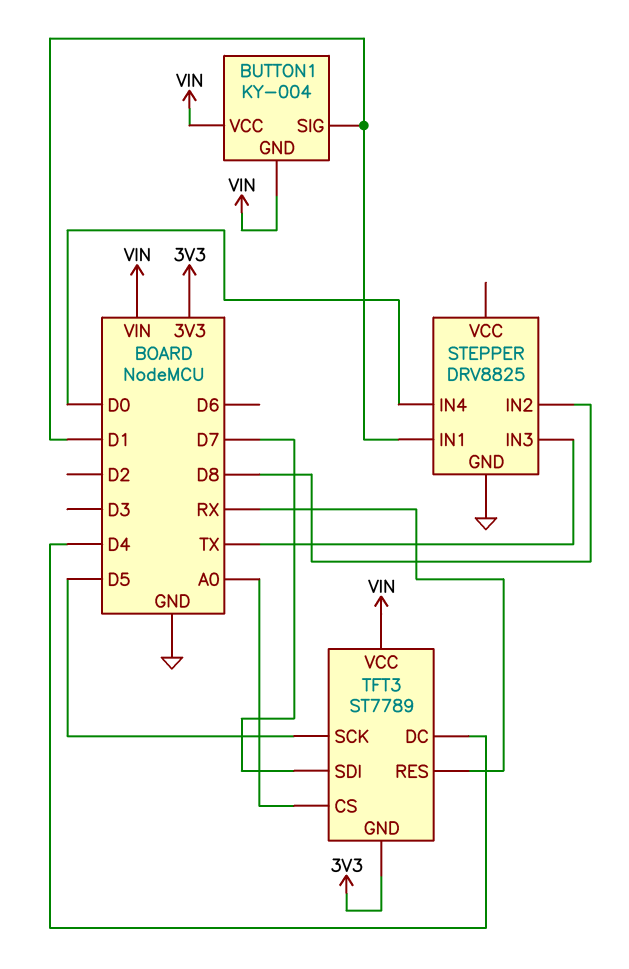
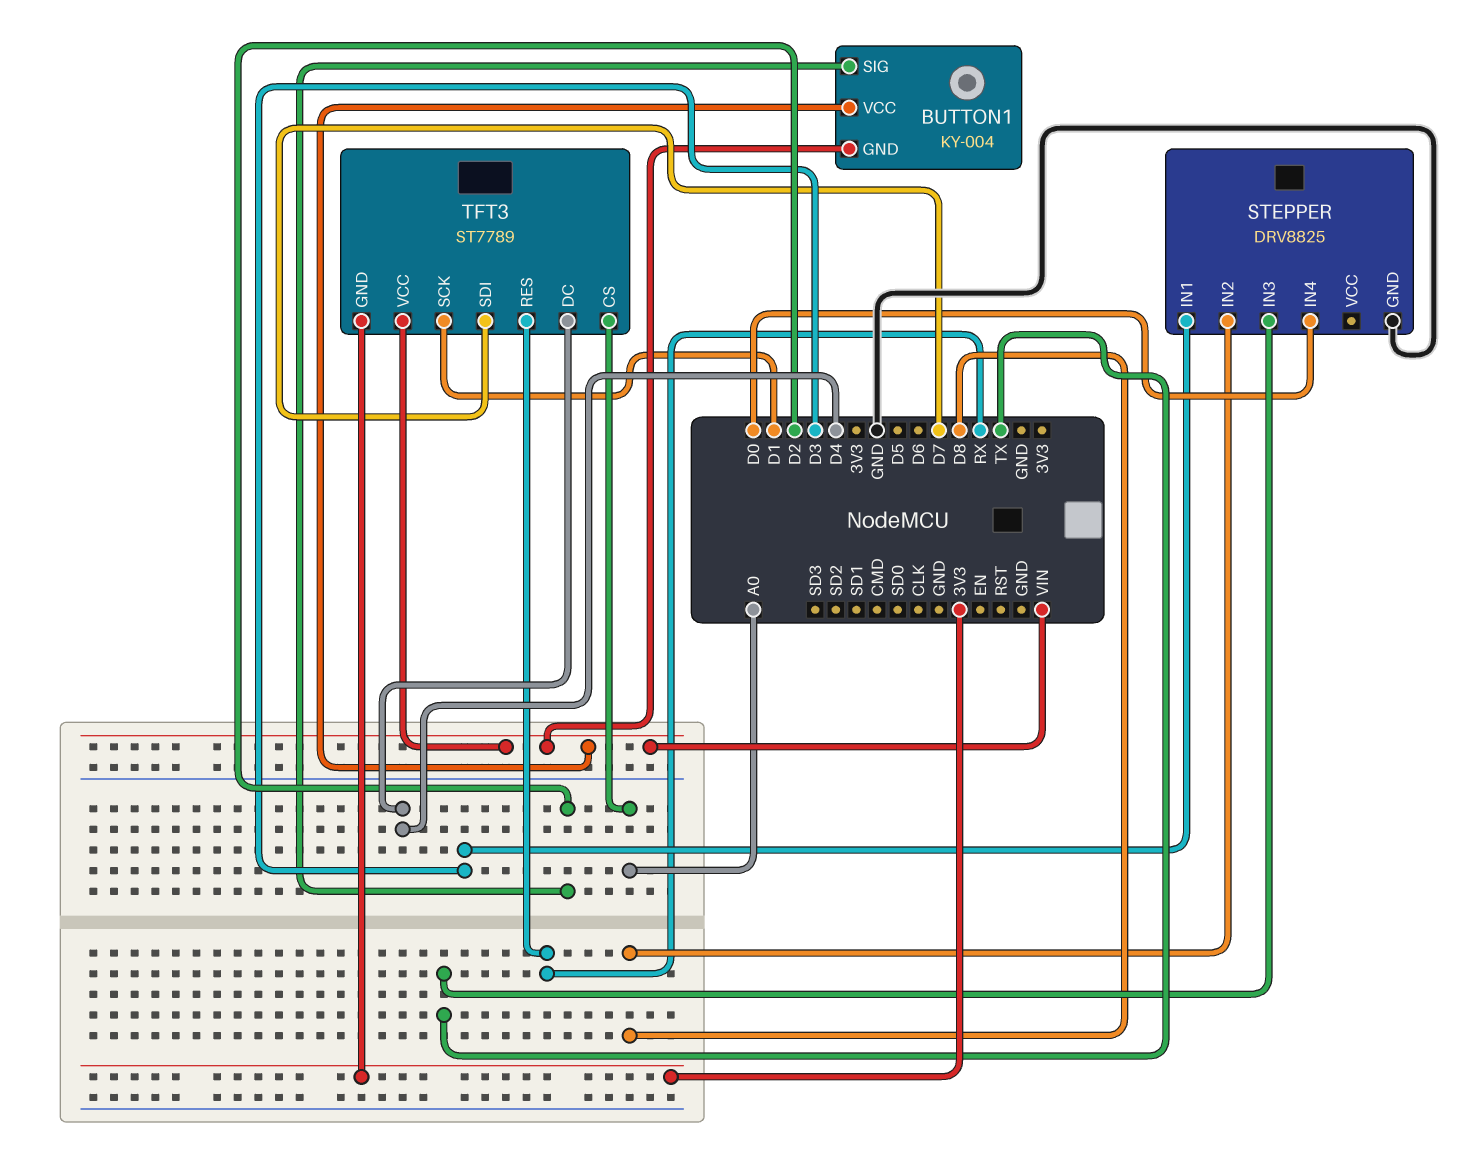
BUTTON1 pin SIG: D1 -> D2
STEPPER pin IN1: D1 -> D3
TFT3 pin SCK: D5 -> D1

